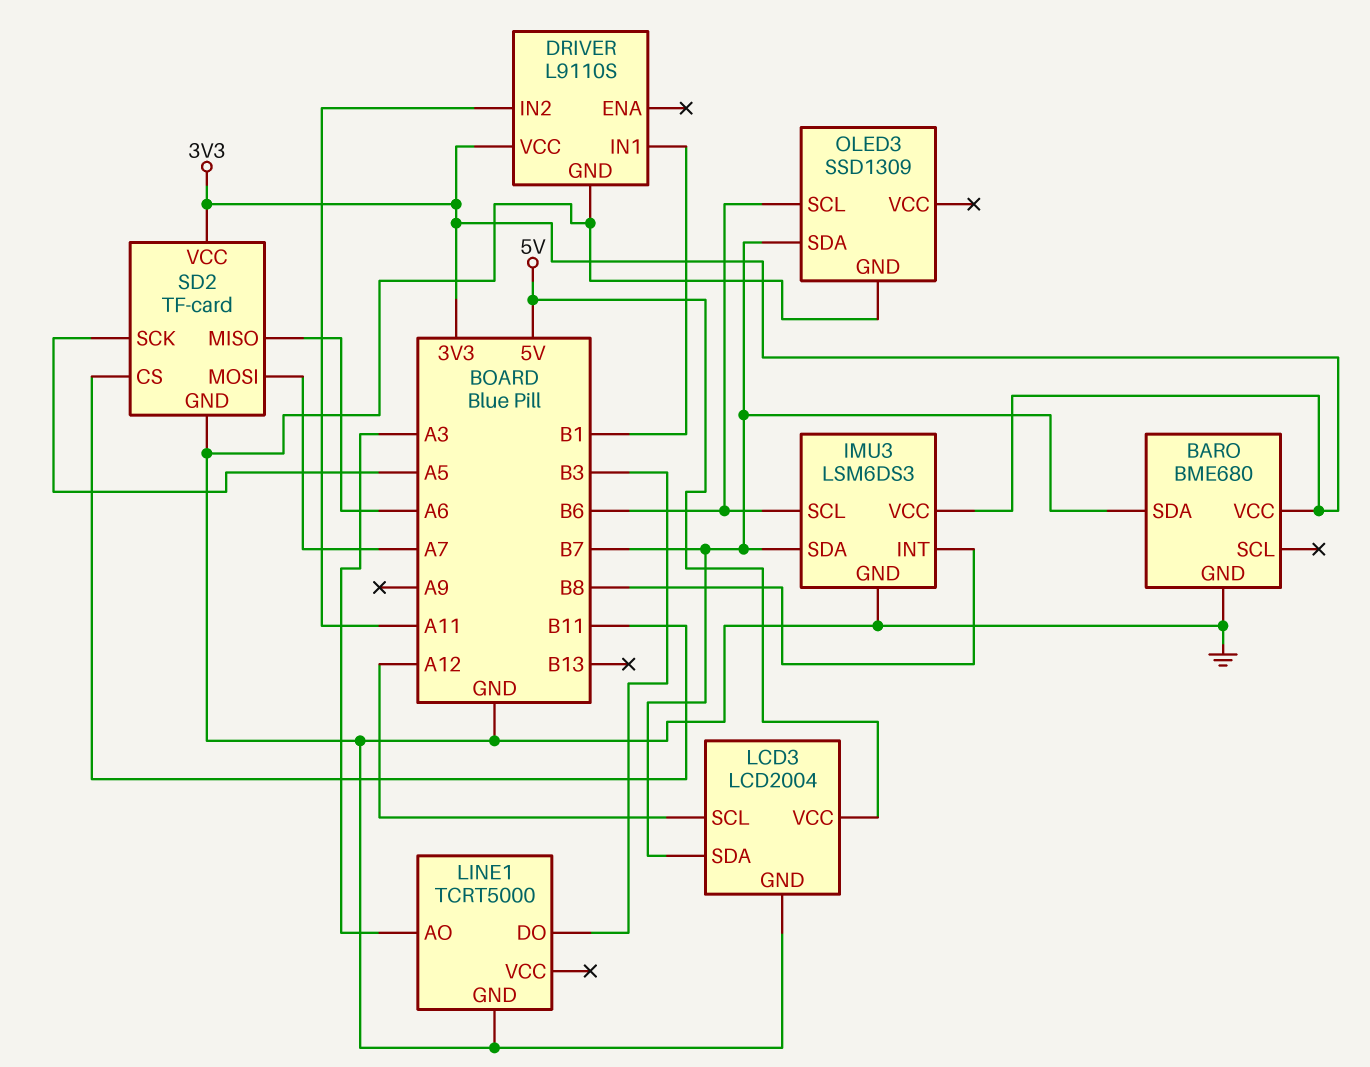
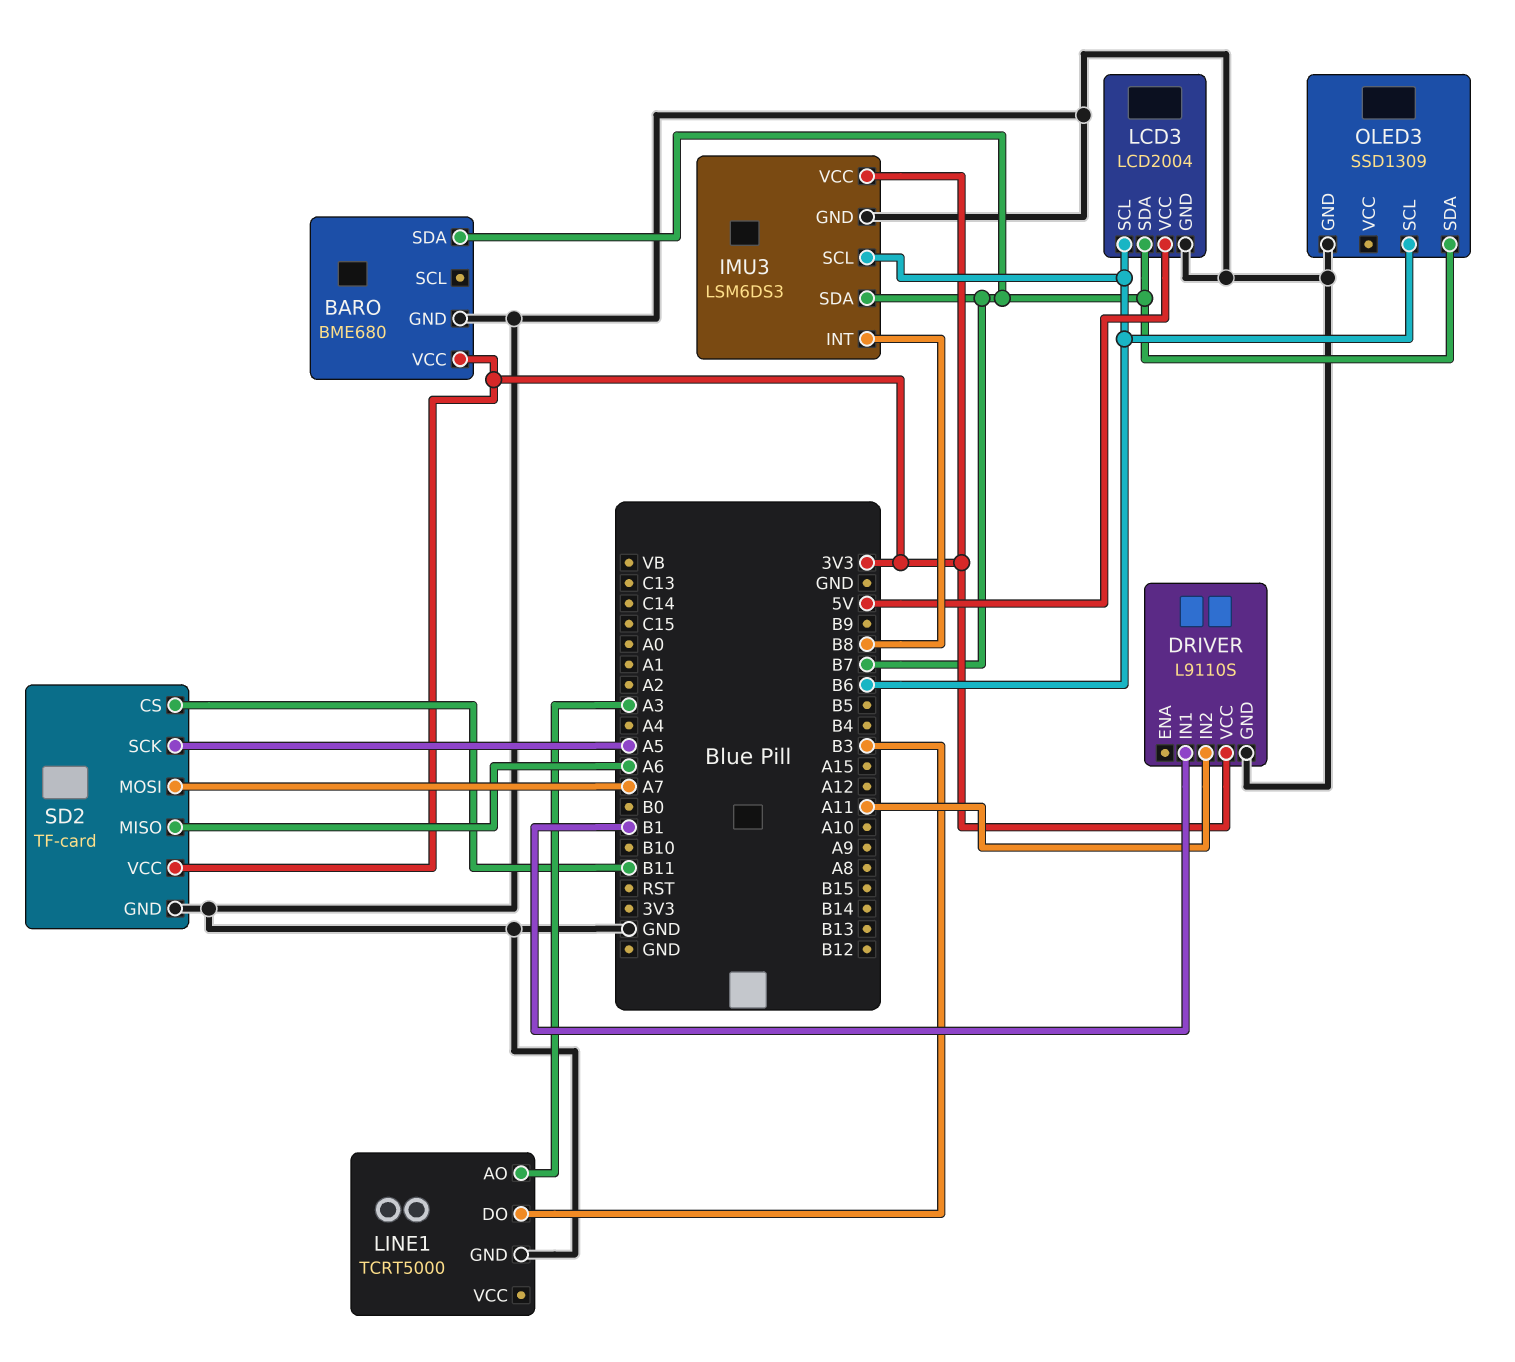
LCD3 pin SCL: A12 -> B6

